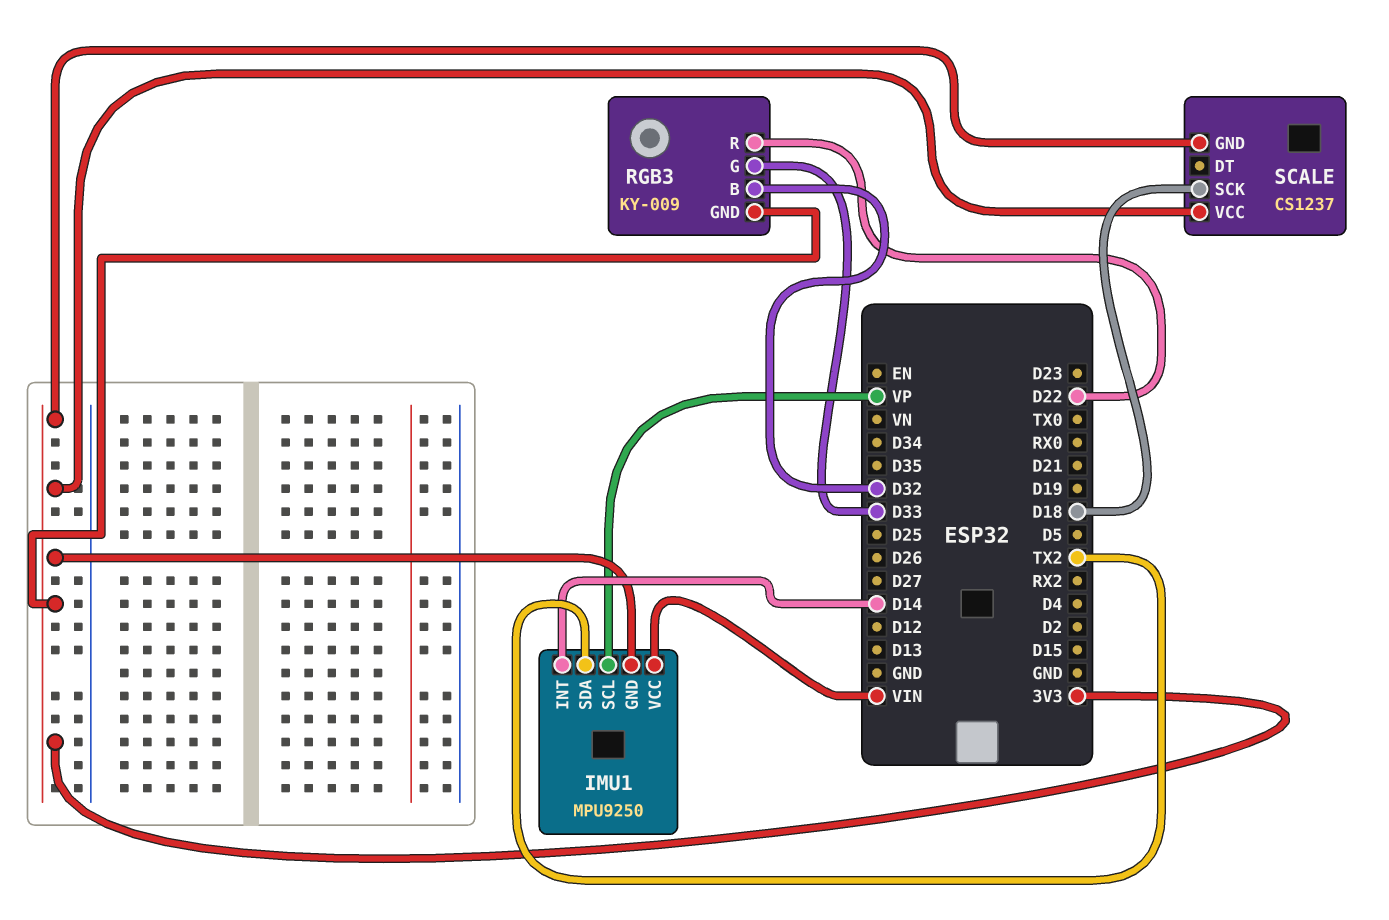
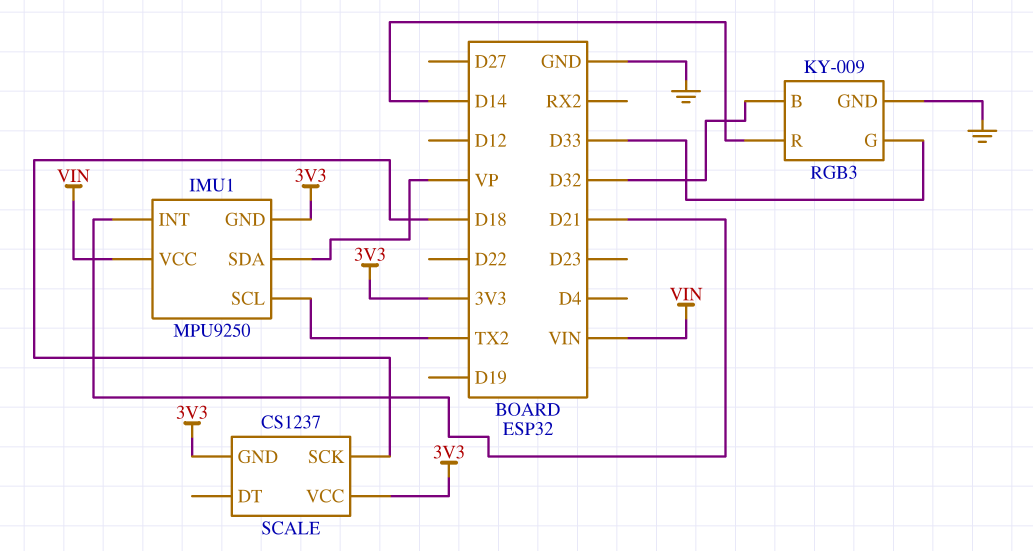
IMU1 pin INT: D14 -> D21
IMU1 pin SCL: VP -> TX2
IMU1 pin SDA: TX2 -> VP
RGB3 pin GND: 3V3 -> GND
RGB3 pin R: D22 -> D14

